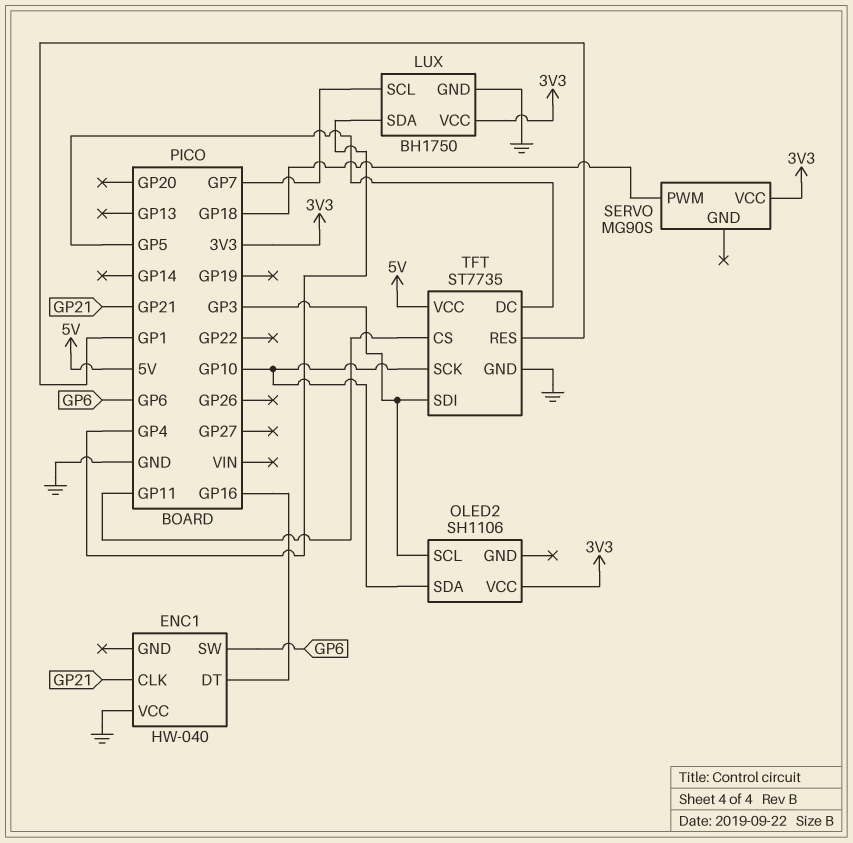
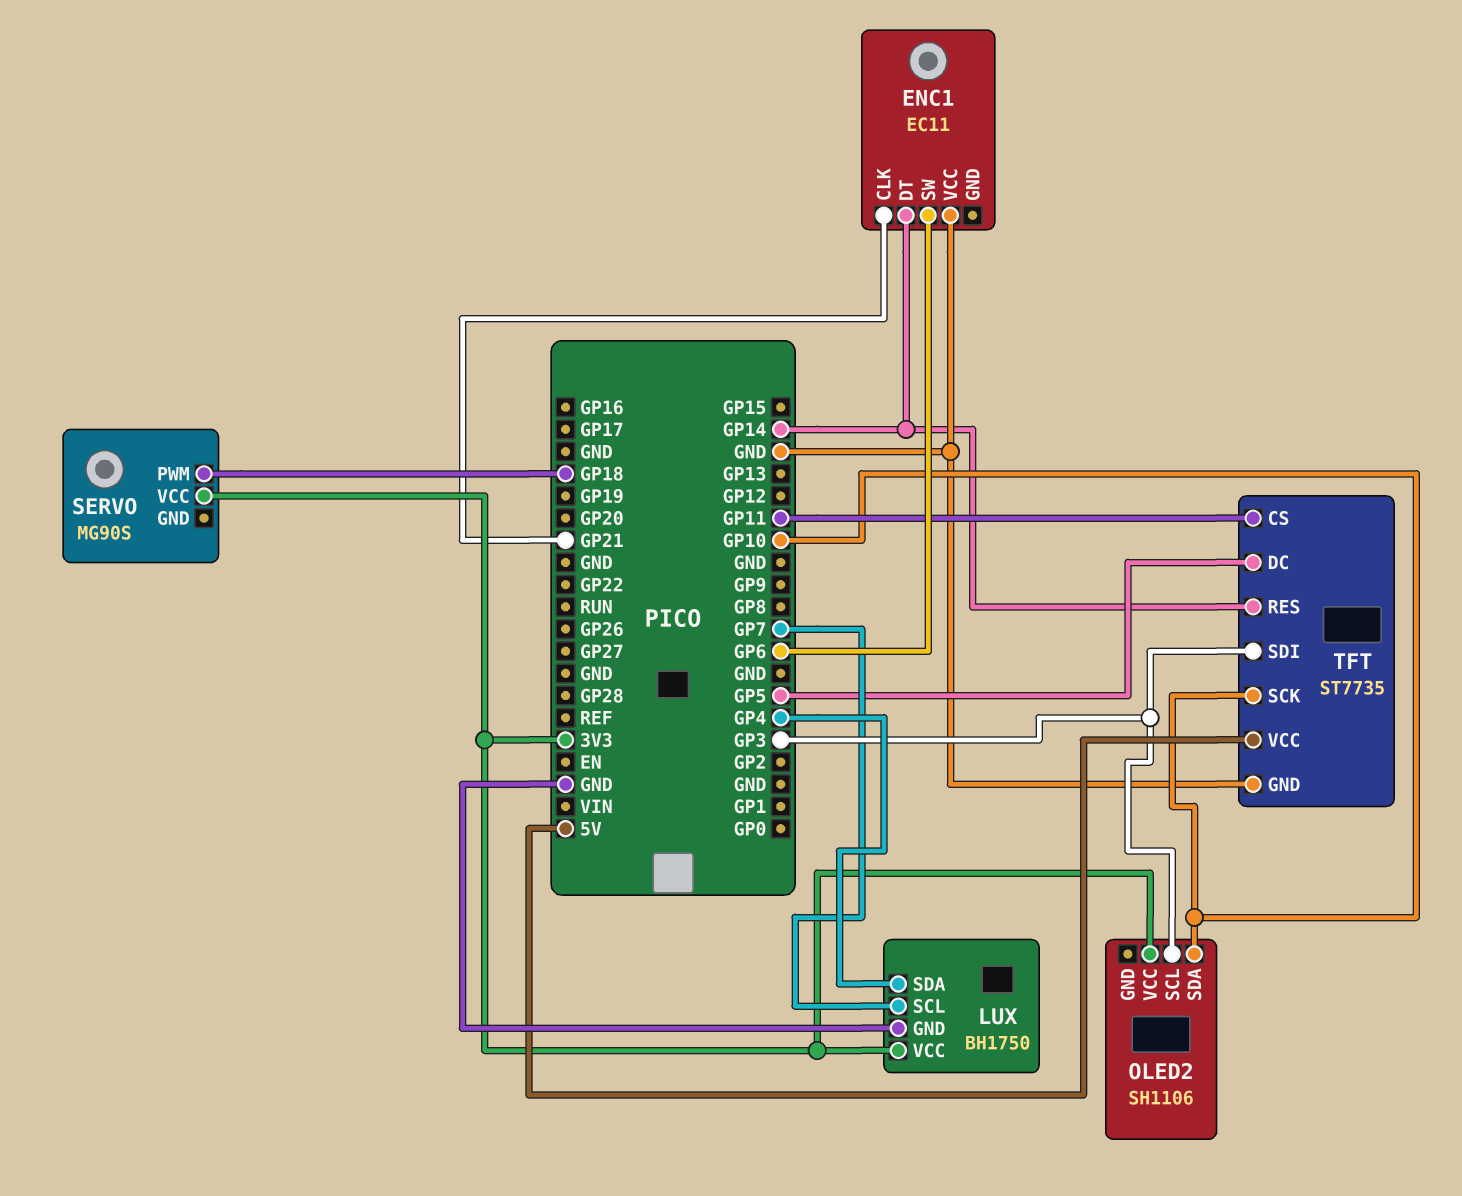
ENC1: HW-040 -> EC11
ENC1 pin DT: GP16 -> GP14
TFT pin RES: GP1 -> GP14

